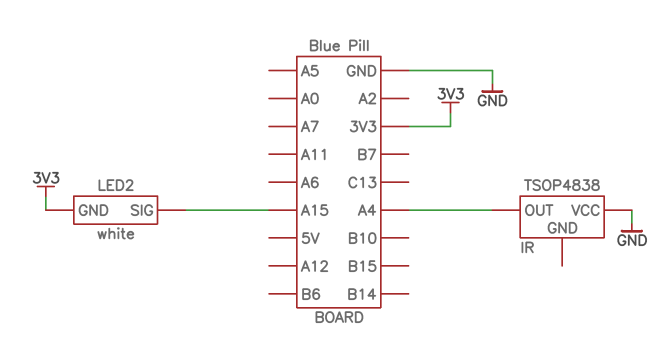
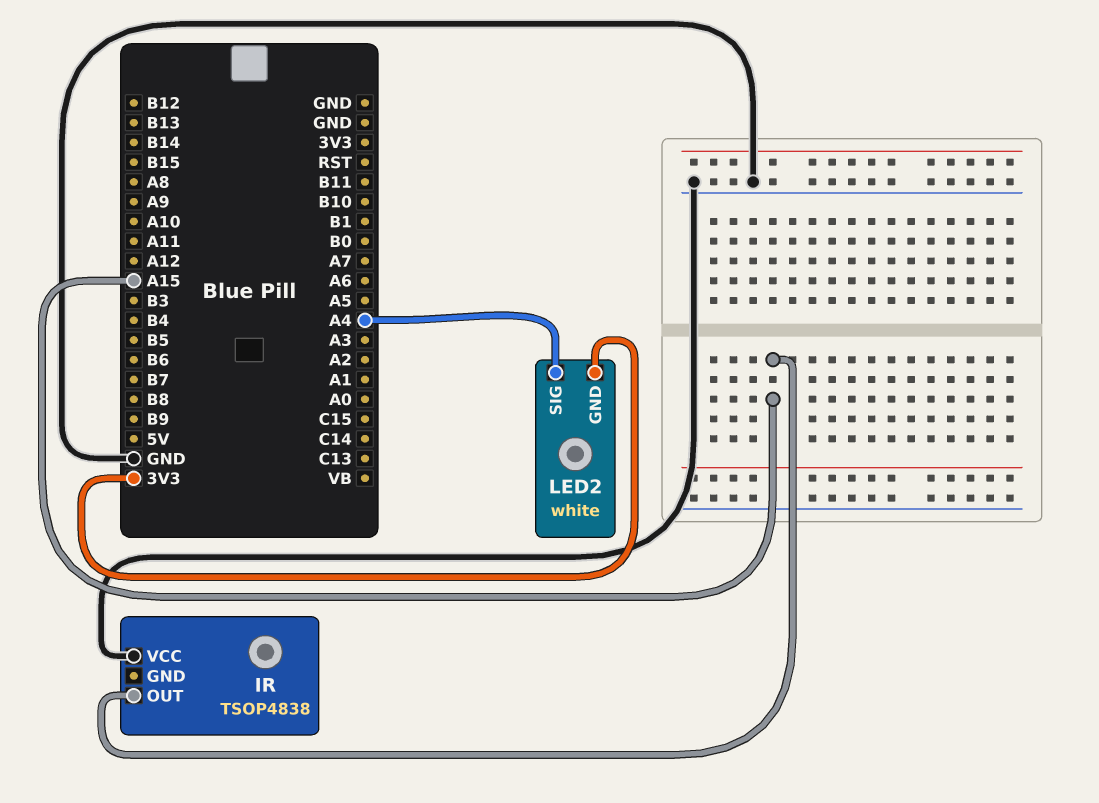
IR pin OUT: A4 -> A15
LED2 pin SIG: A15 -> A4

